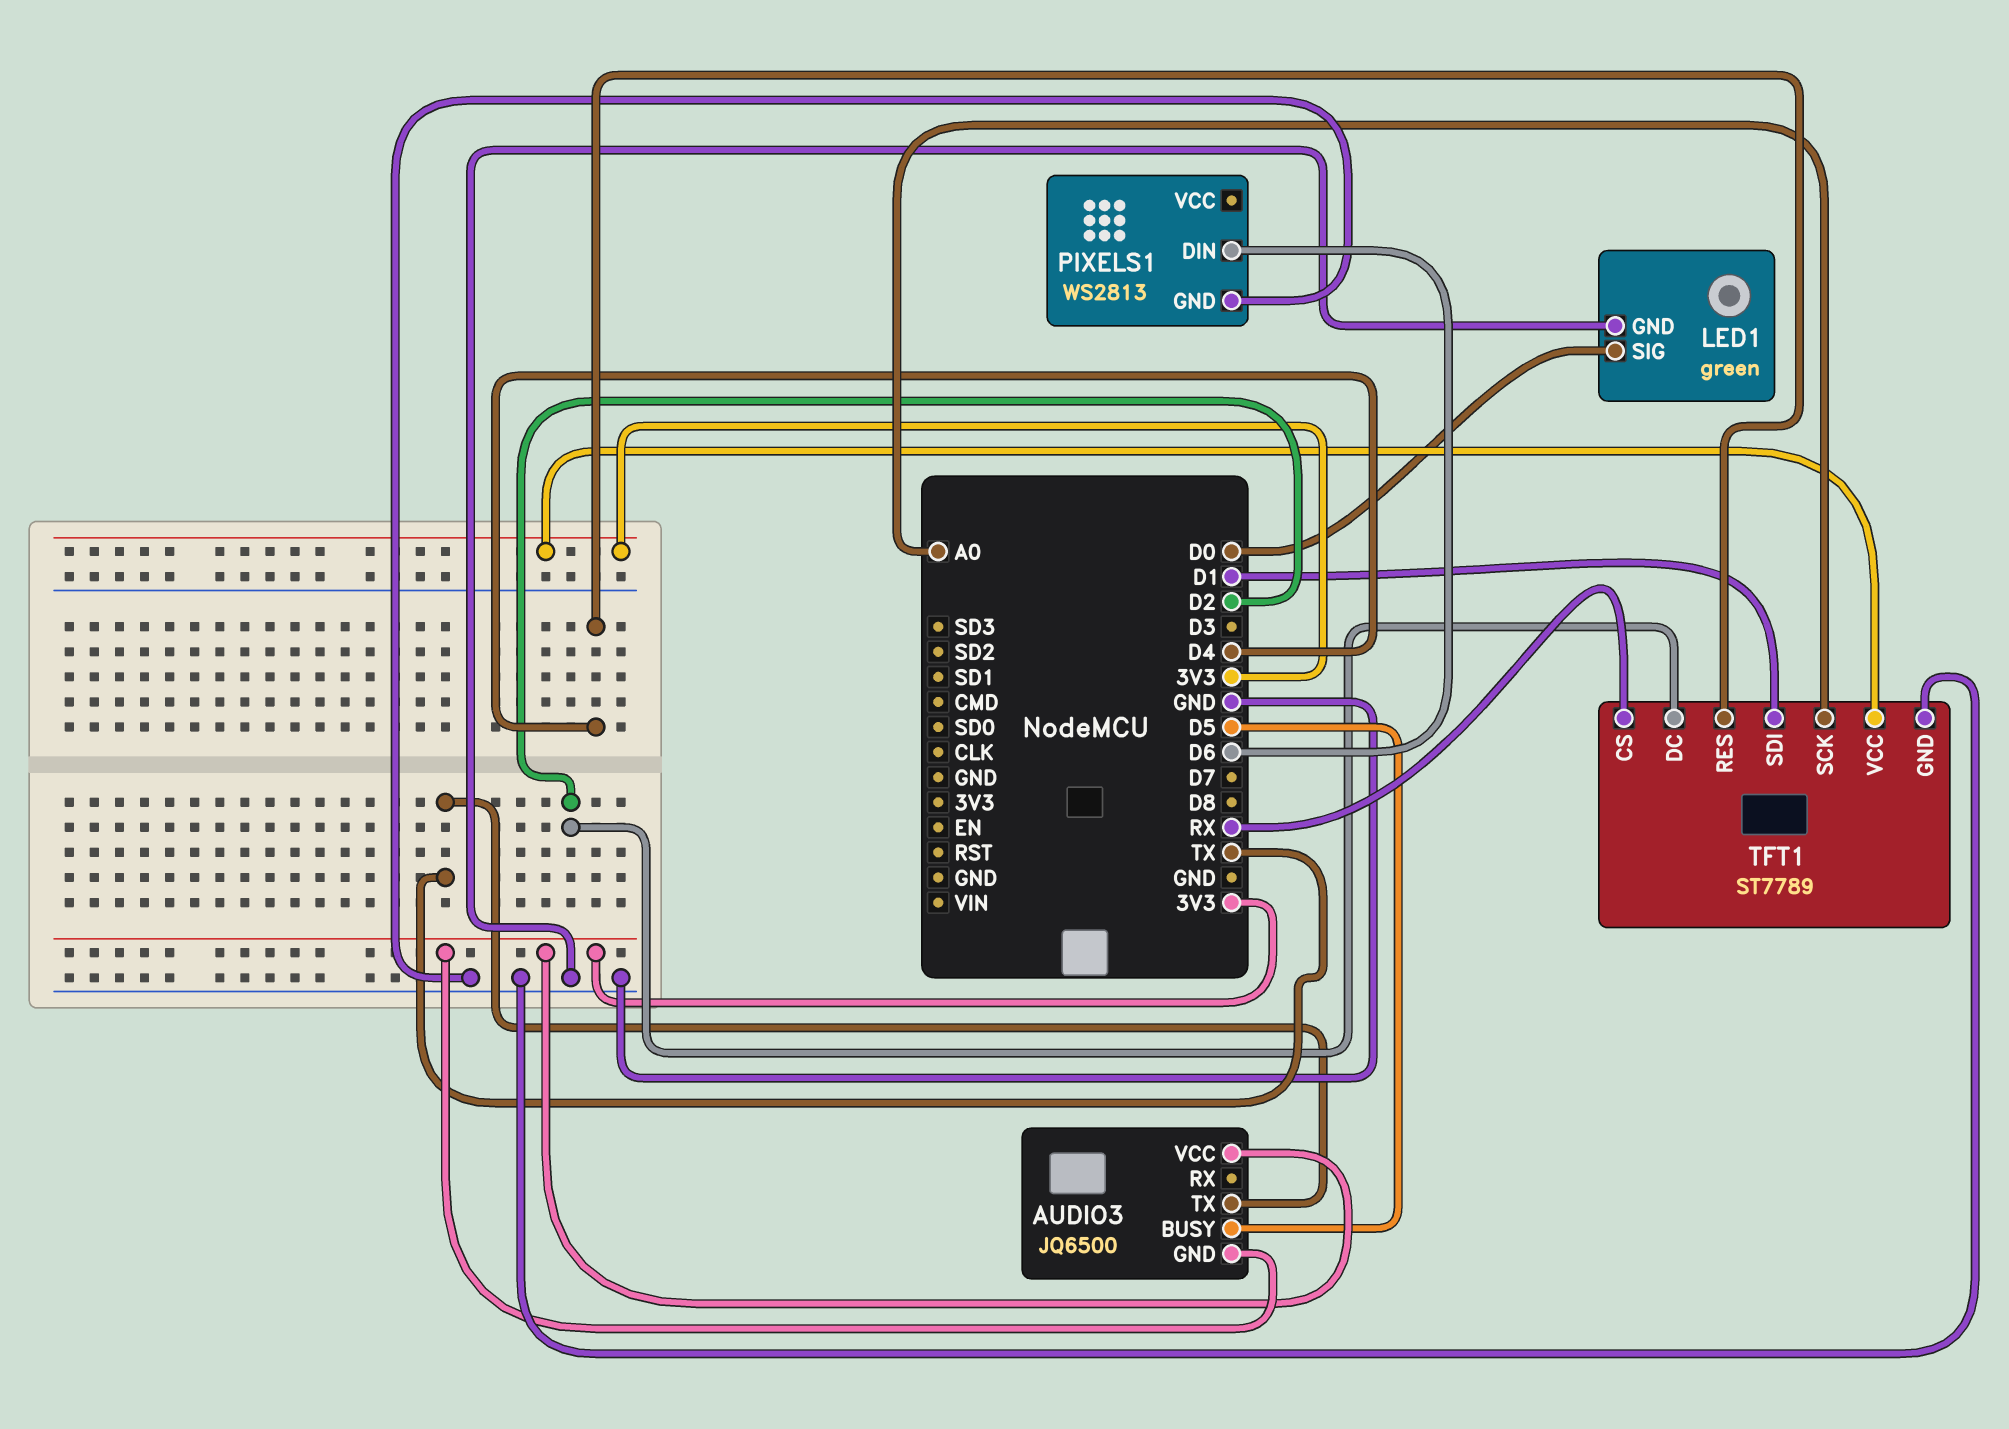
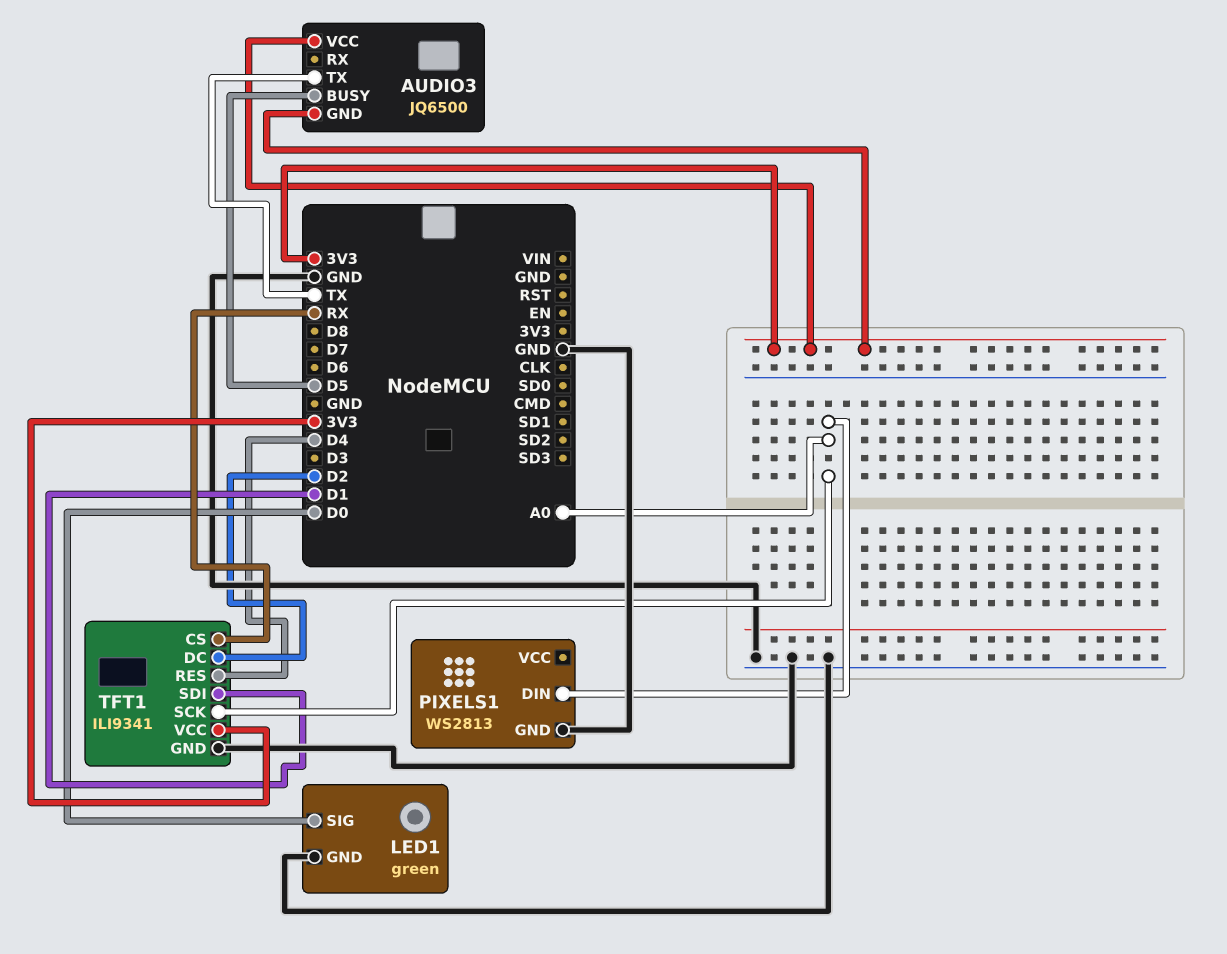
PIXELS1 pin DIN: D6 -> A0
TFT1: ST7789 -> ILI9341

